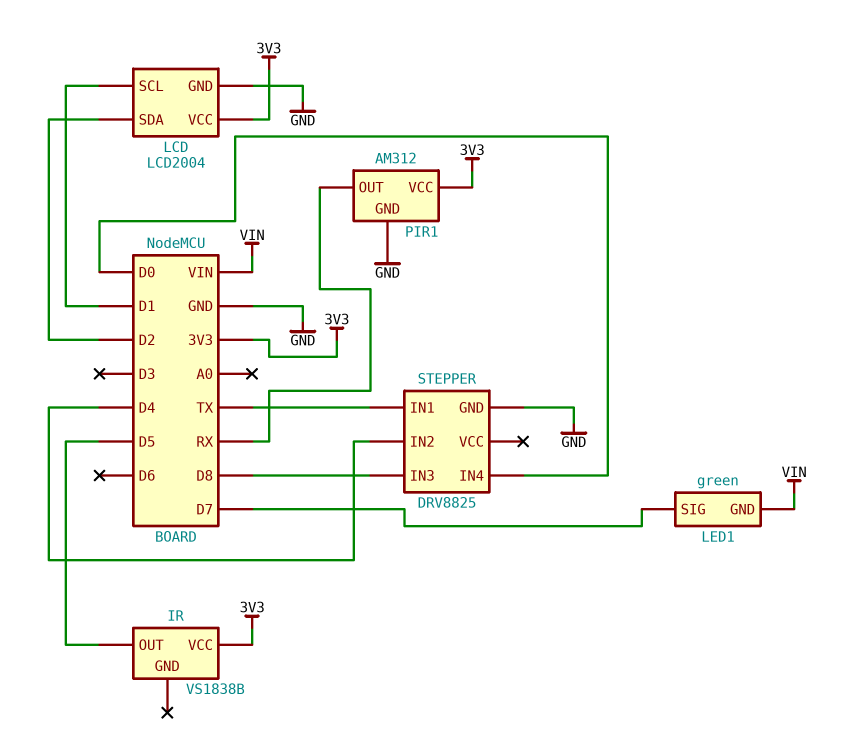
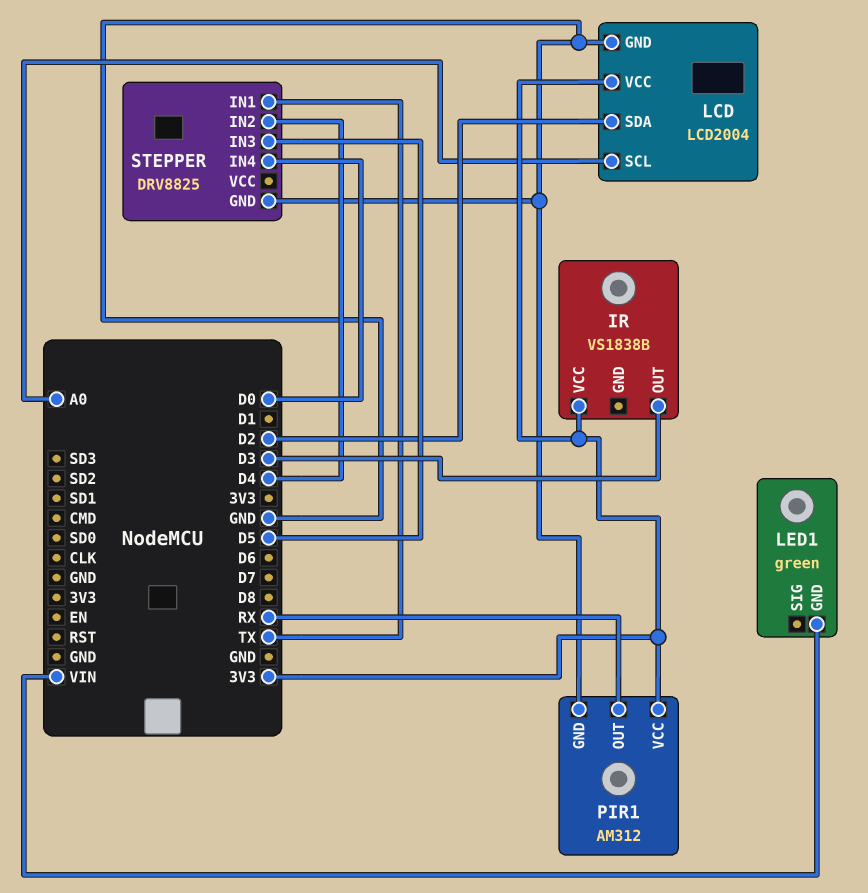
IR pin OUT: D5 -> D3
LCD pin SCL: D1 -> A0
LED1 pin SIG: D7 -> none
STEPPER pin IN3: D8 -> D5

